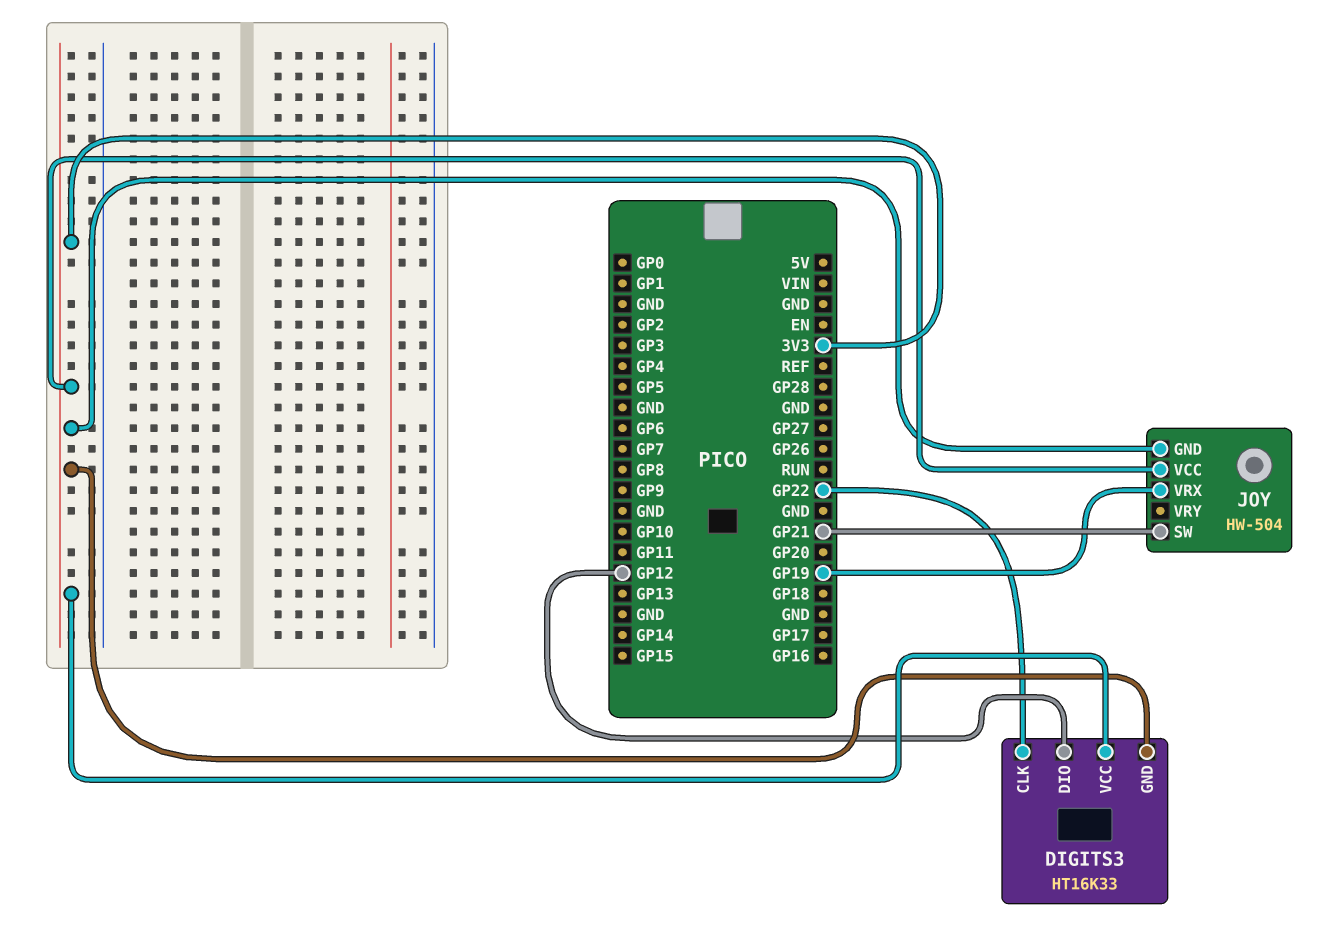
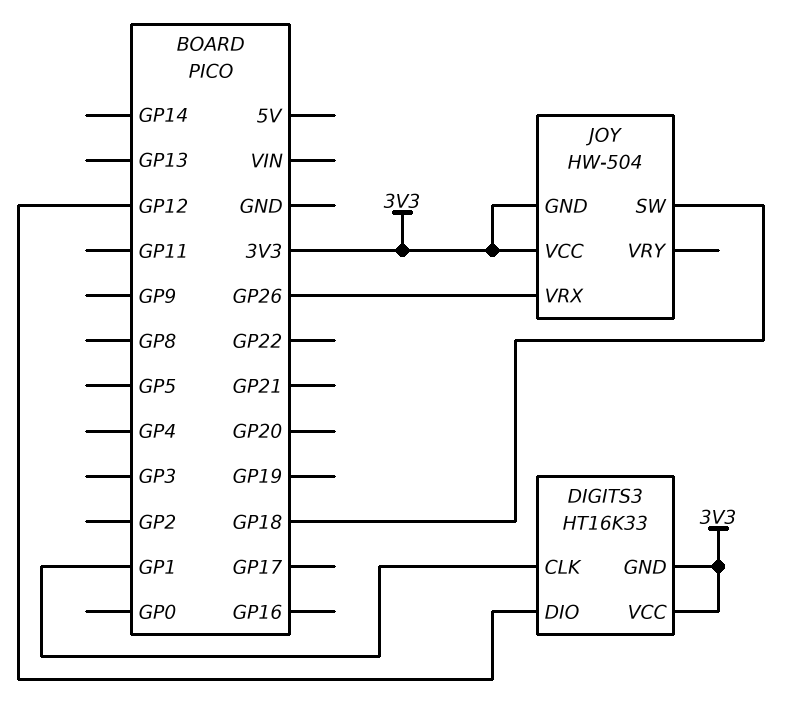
DIGITS3 pin CLK: GP22 -> GP1
JOY pin SW: GP21 -> GP18
JOY pin VRX: GP19 -> GP26

